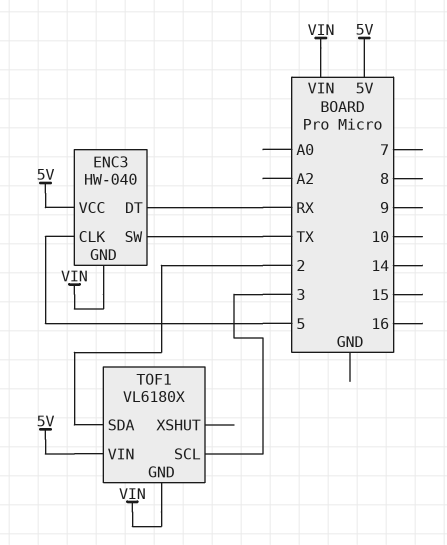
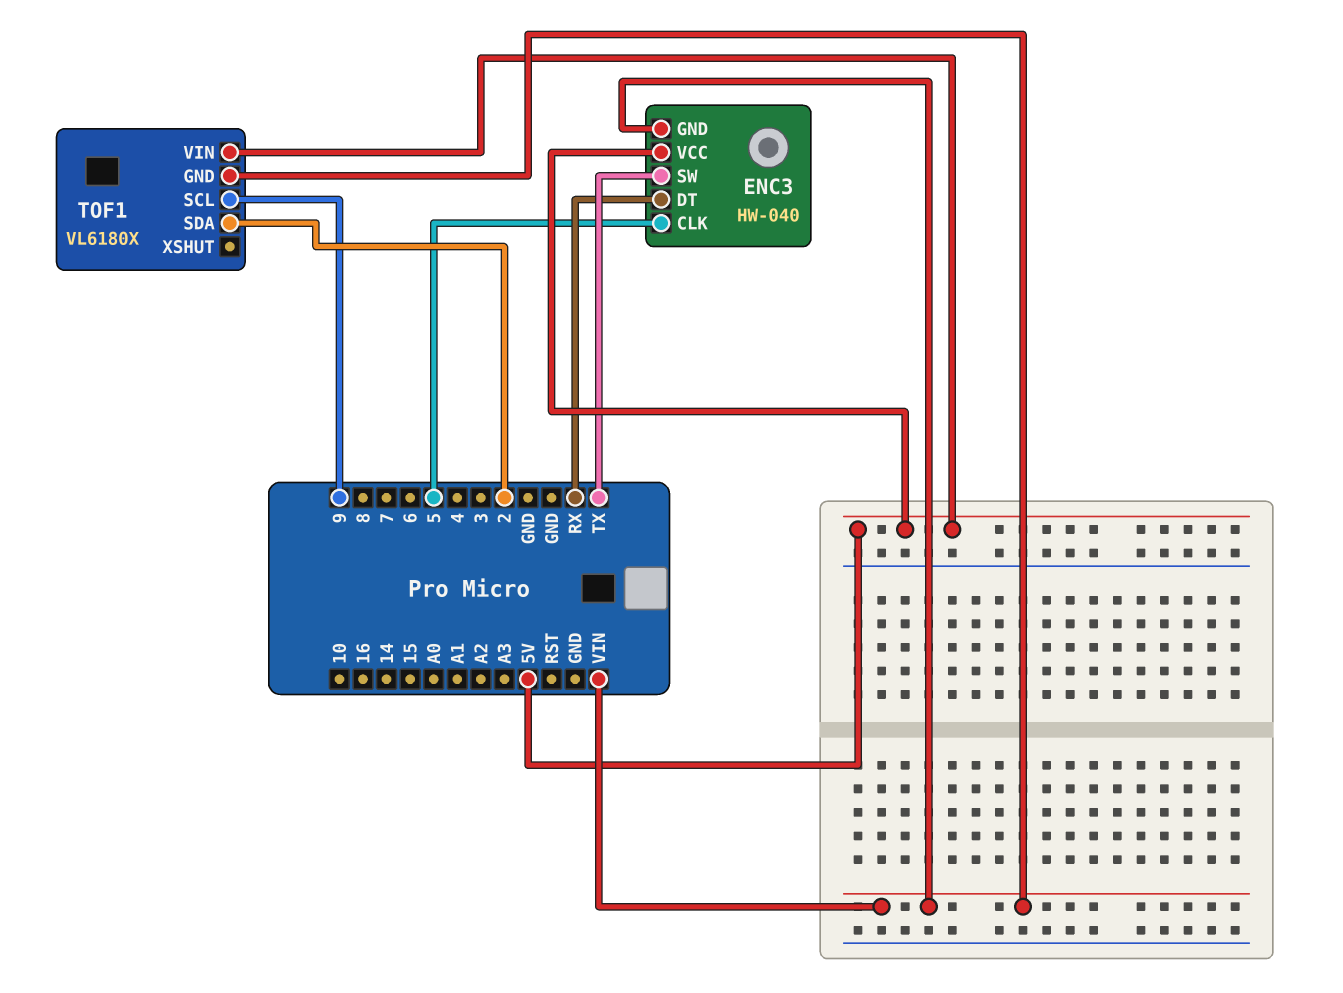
TOF1 pin SCL: 3 -> 9

